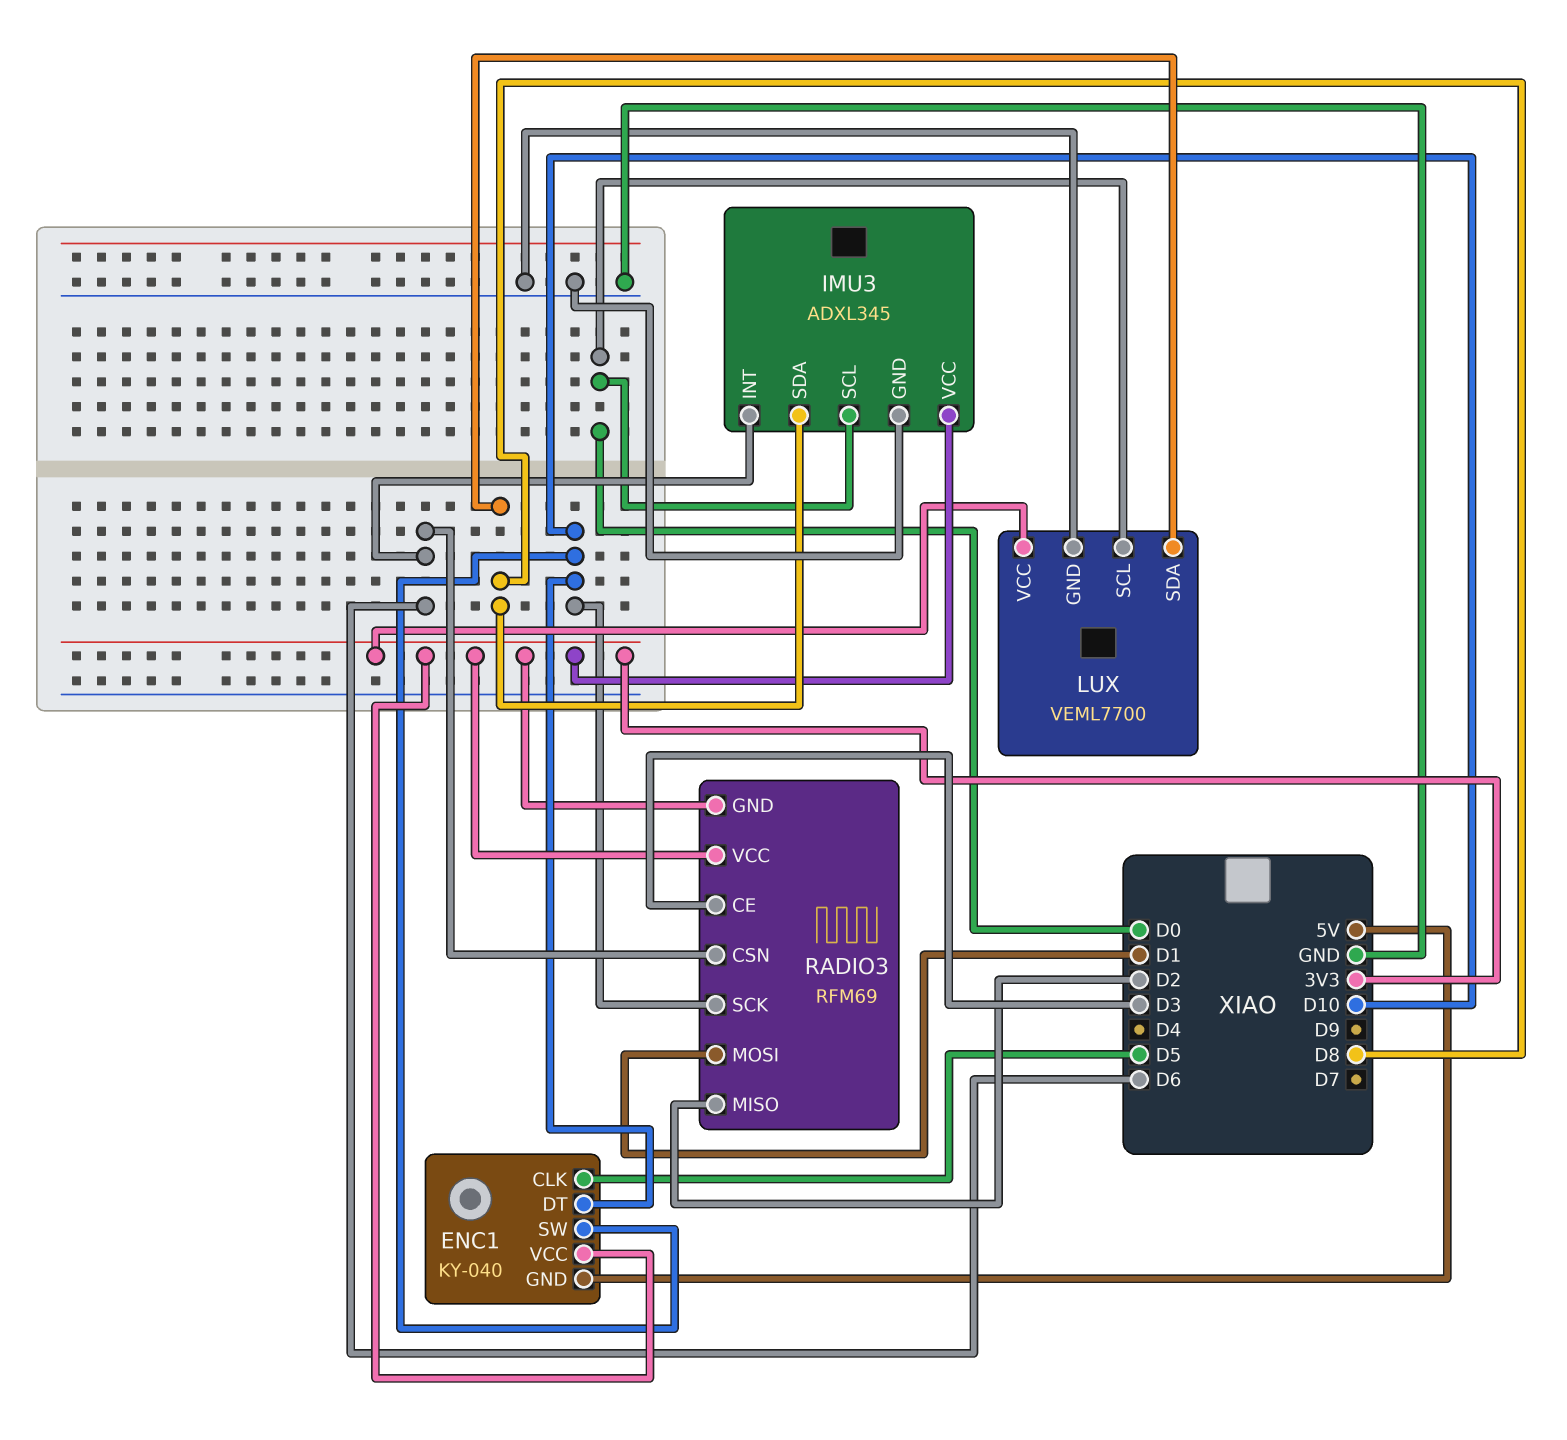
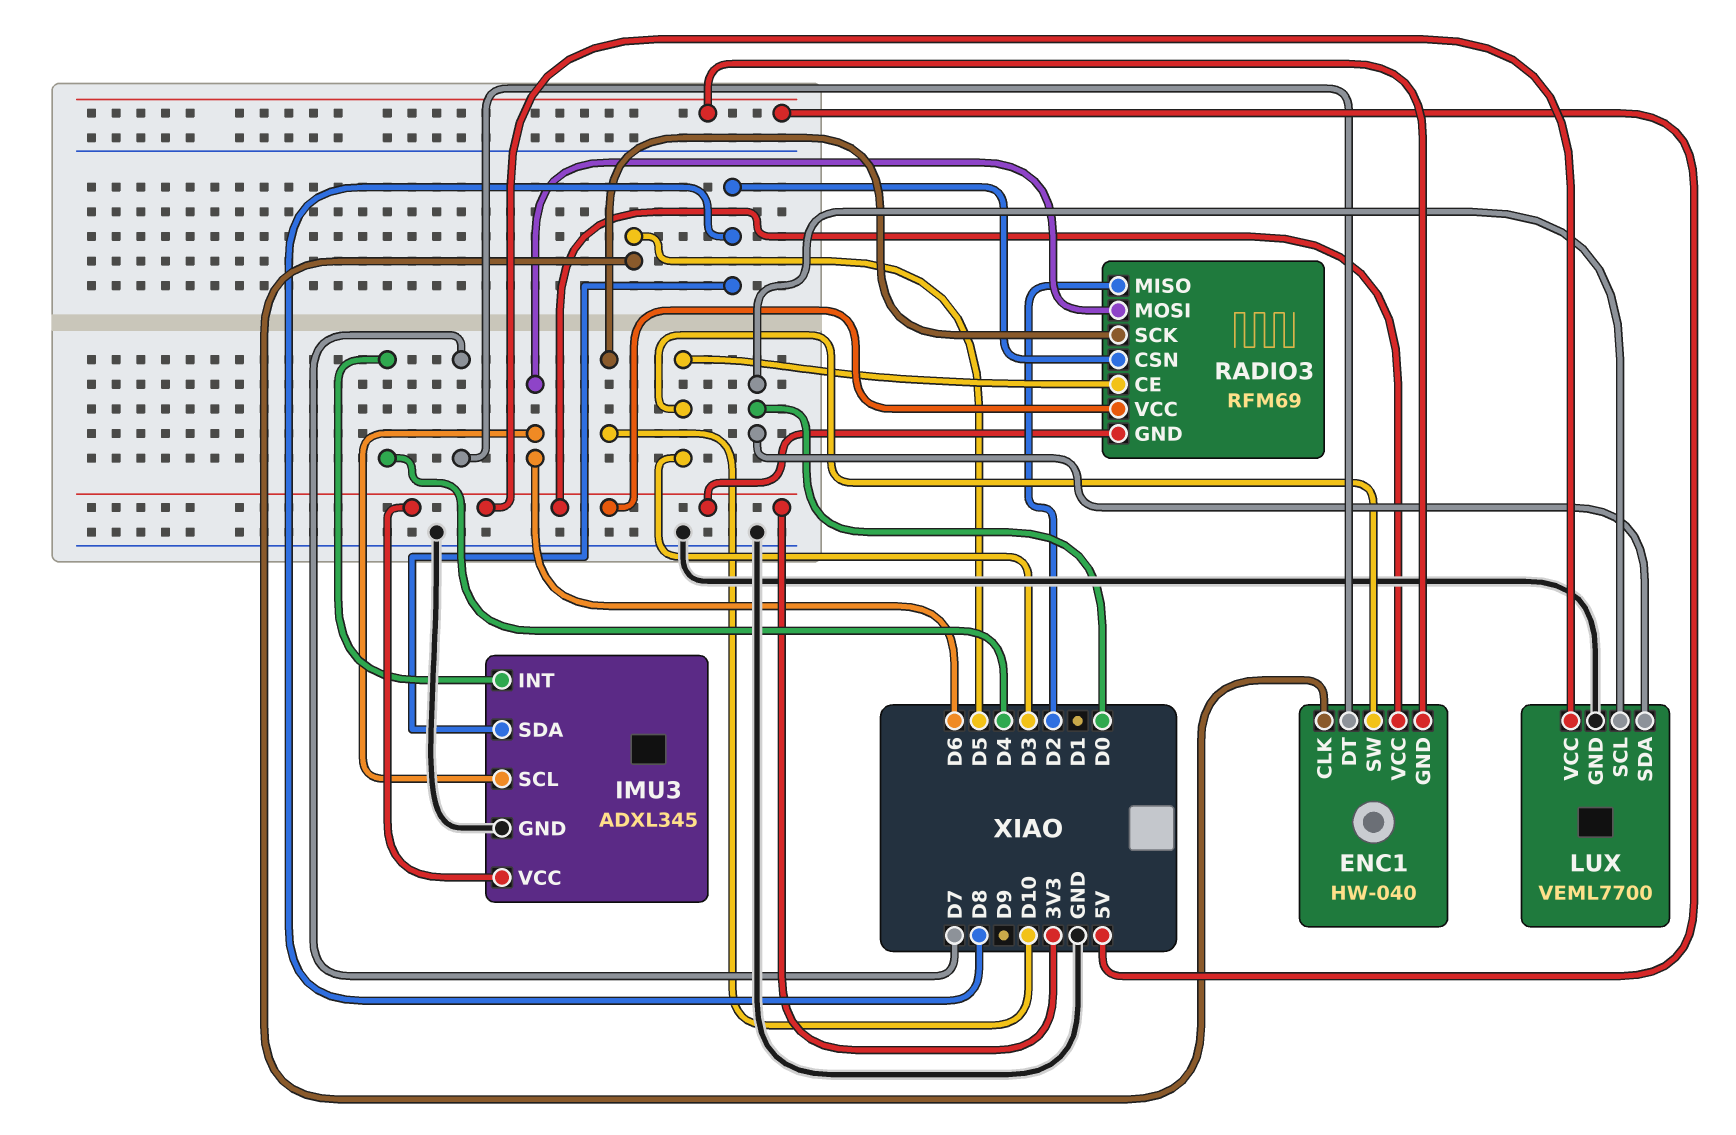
ENC1: KY-040 -> HW-040
ENC1 pin DT: D10 -> D7
ENC1 pin SW: D10 -> D3
IMU3 pin INT: D6 -> D4
IMU3 pin SCL: D0 -> D6
LUX pin SDA: D8 -> D0
RADIO3 pin CSN: D6 -> D8
RADIO3 pin MOSI: D1 -> D6

